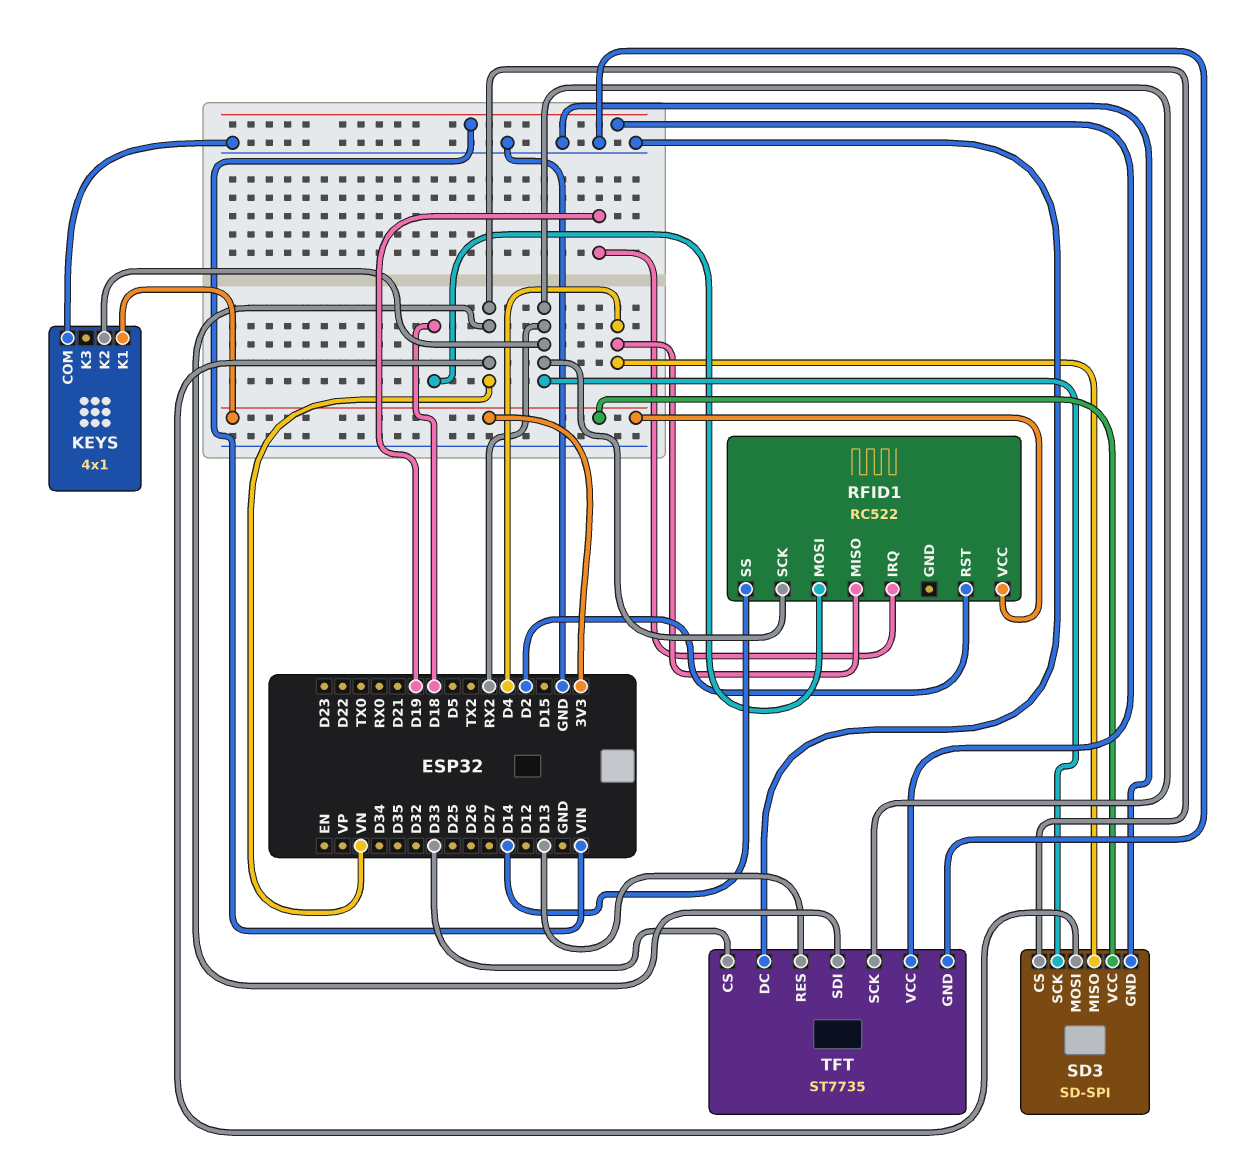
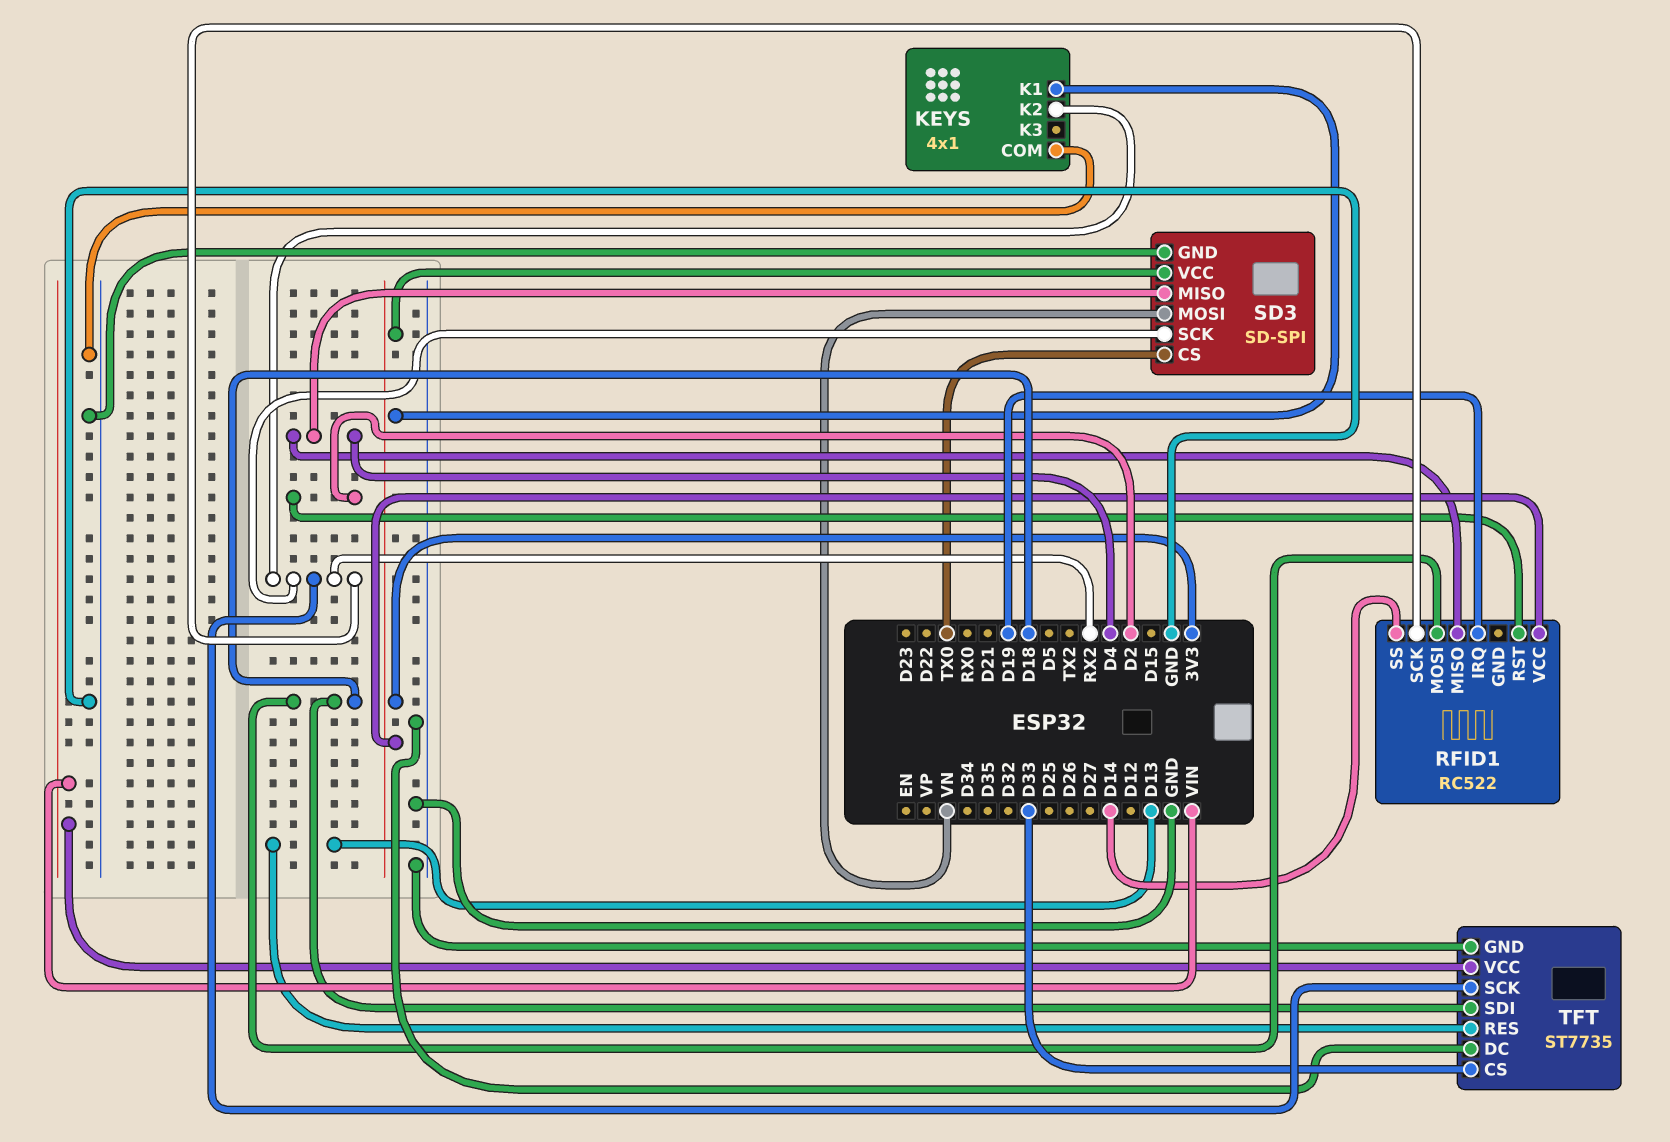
SD3 pin CS: VN -> TX0
TFT pin SDI: VN -> D18

